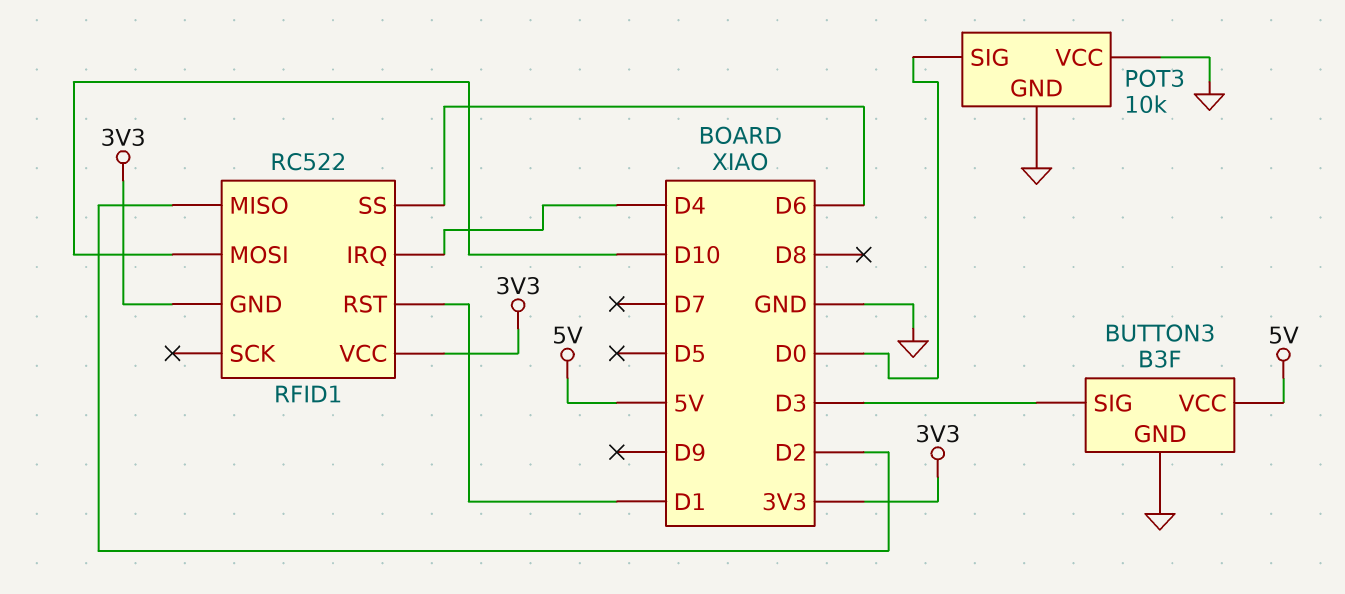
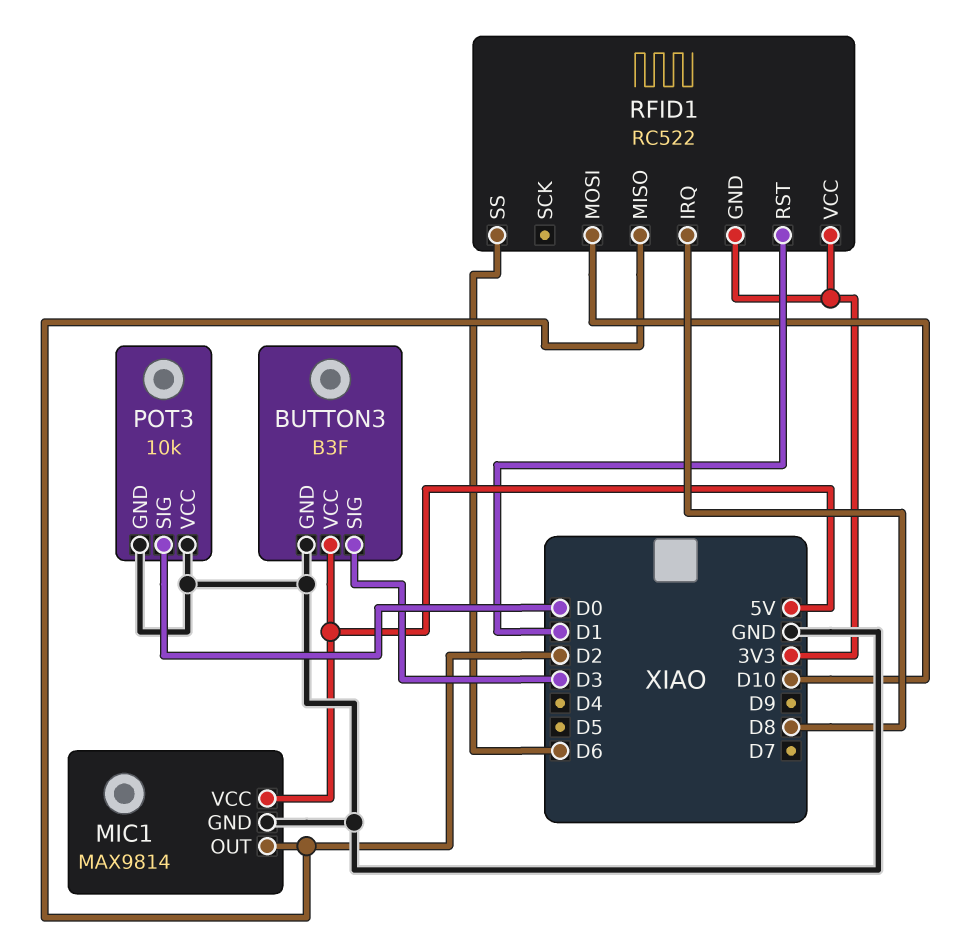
MIC1: none -> MAX9814
MIC1 pin GND: none -> GND
MIC1 pin OUT: none -> D2
MIC1 pin VCC: none -> 5V
RFID1 pin IRQ: D4 -> D8

